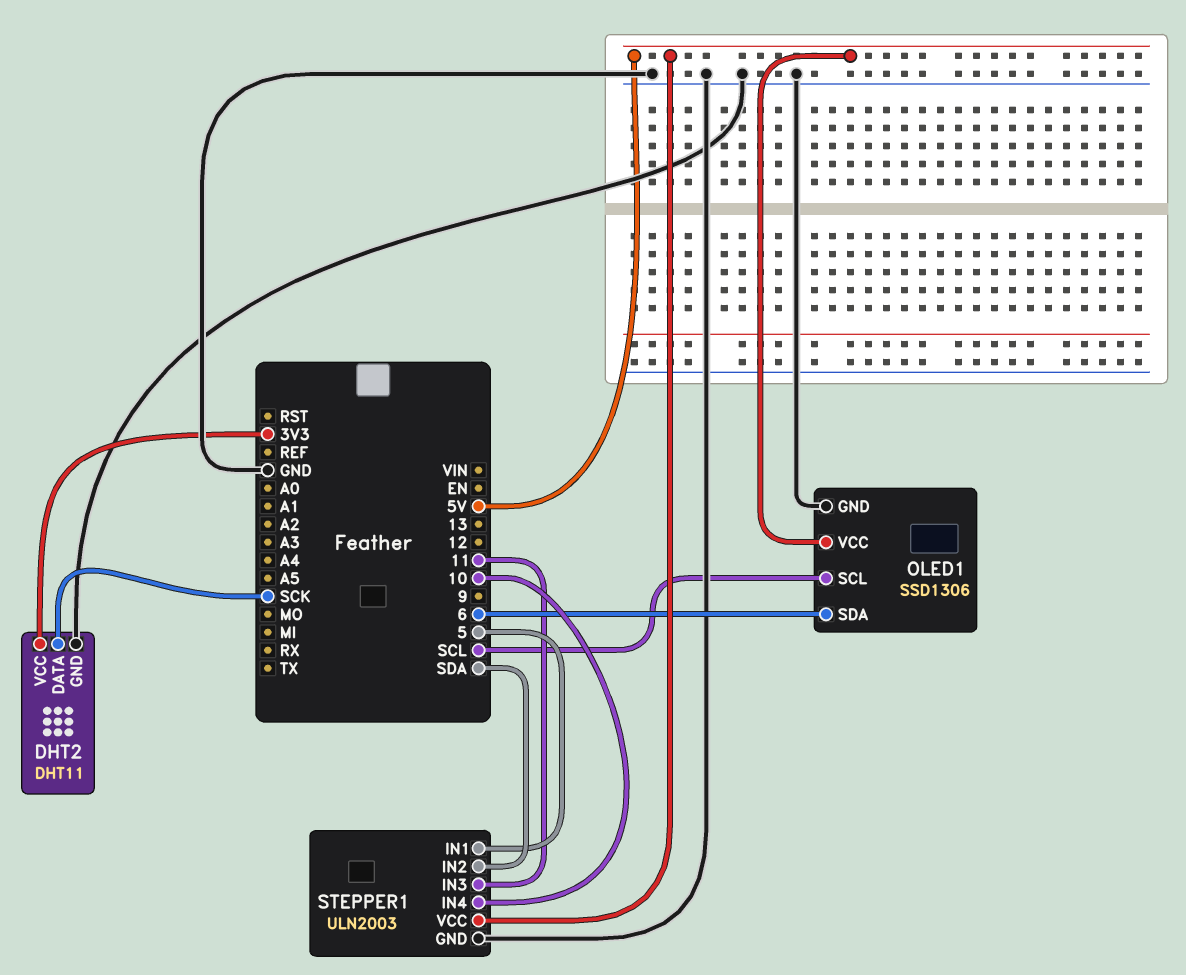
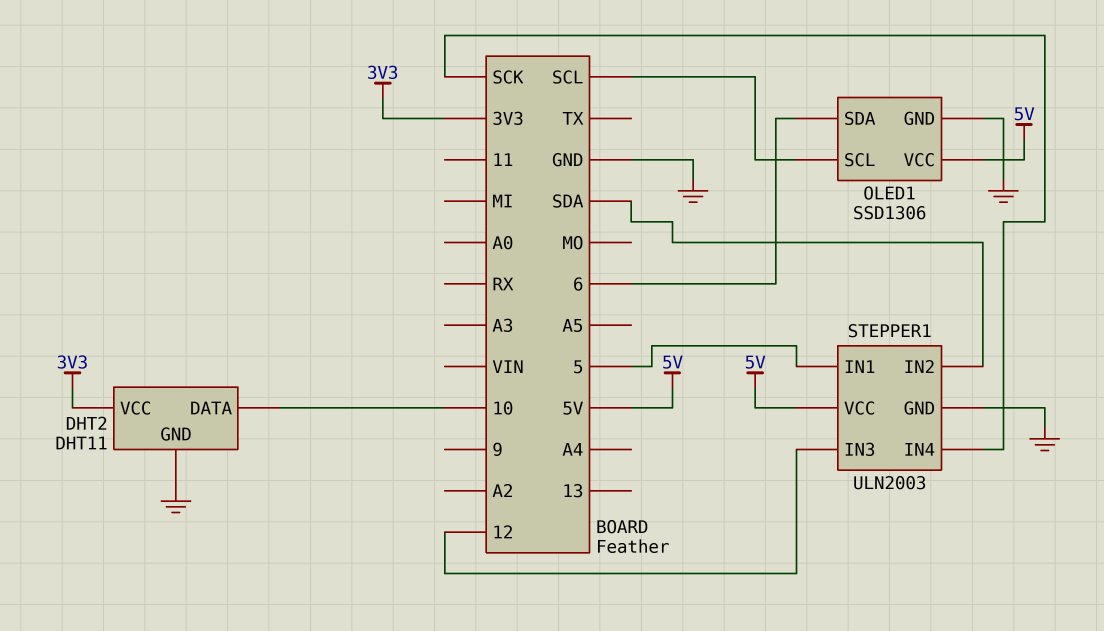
DHT2 pin DATA: SCK -> 10
STEPPER1 pin IN3: 11 -> 12
STEPPER1 pin IN4: 10 -> SCK

